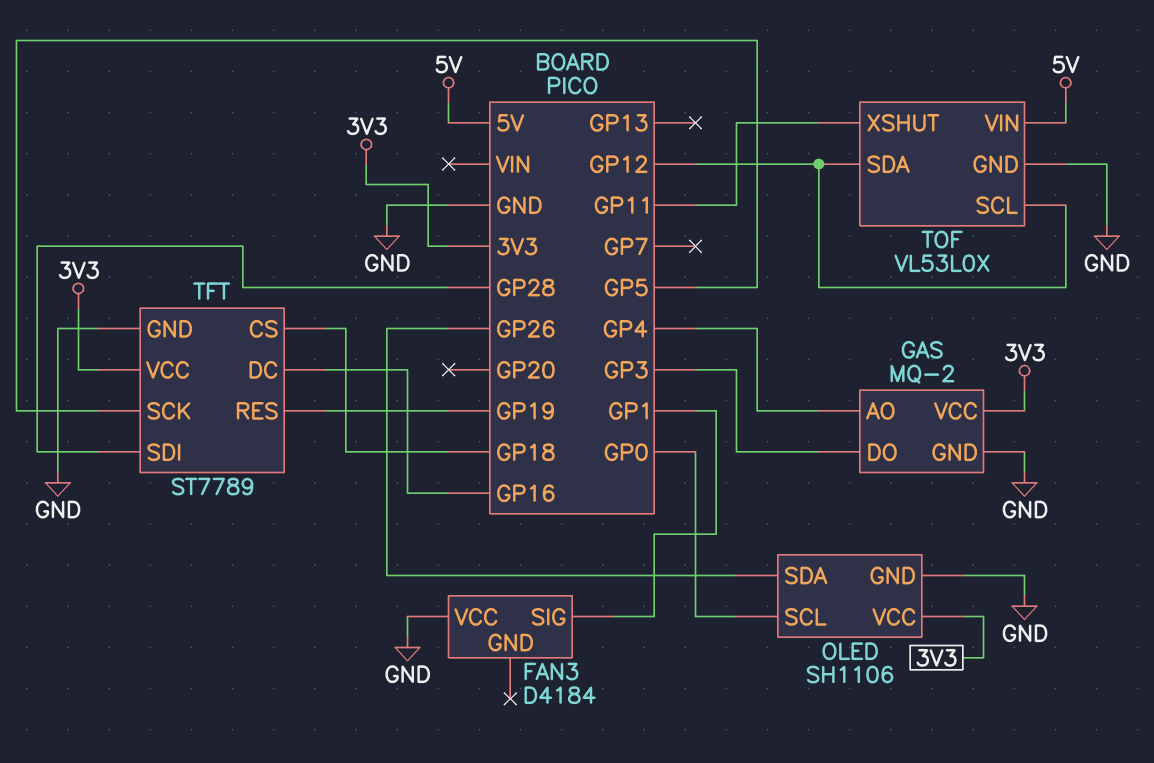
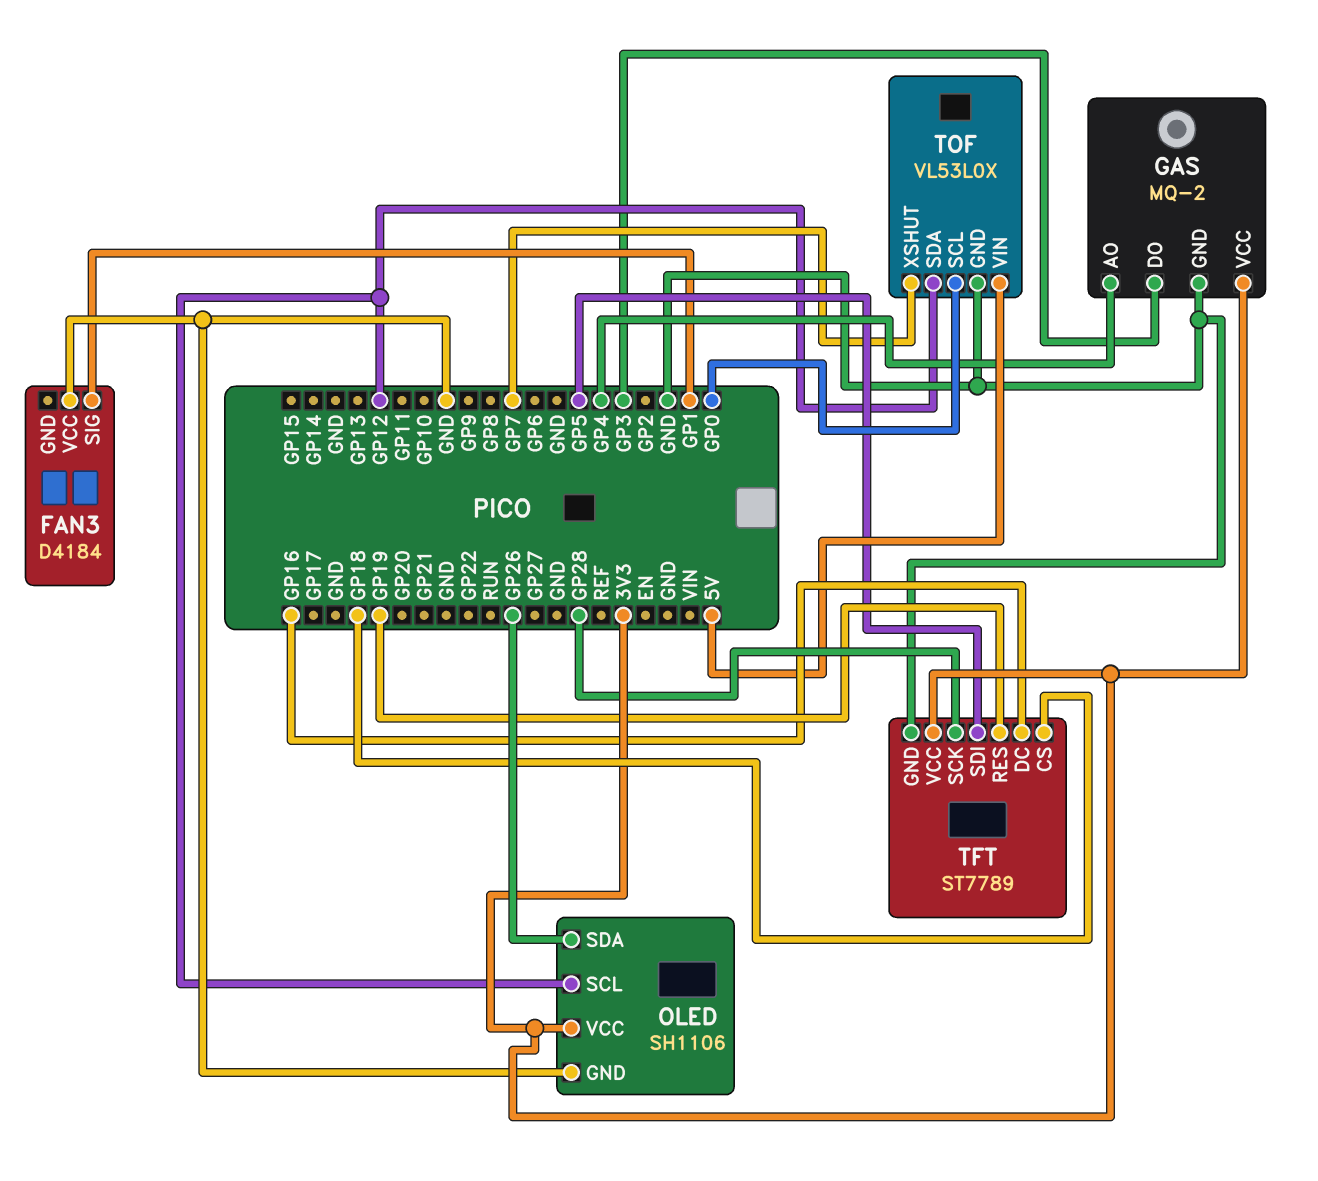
OLED pin SCL: GP0 -> GP12
TFT pin SCK: GP5 -> GP28
TFT pin SDI: GP28 -> GP5
TOF pin SCL: GP12 -> GP0
TOF pin XSHUT: GP11 -> GP7

